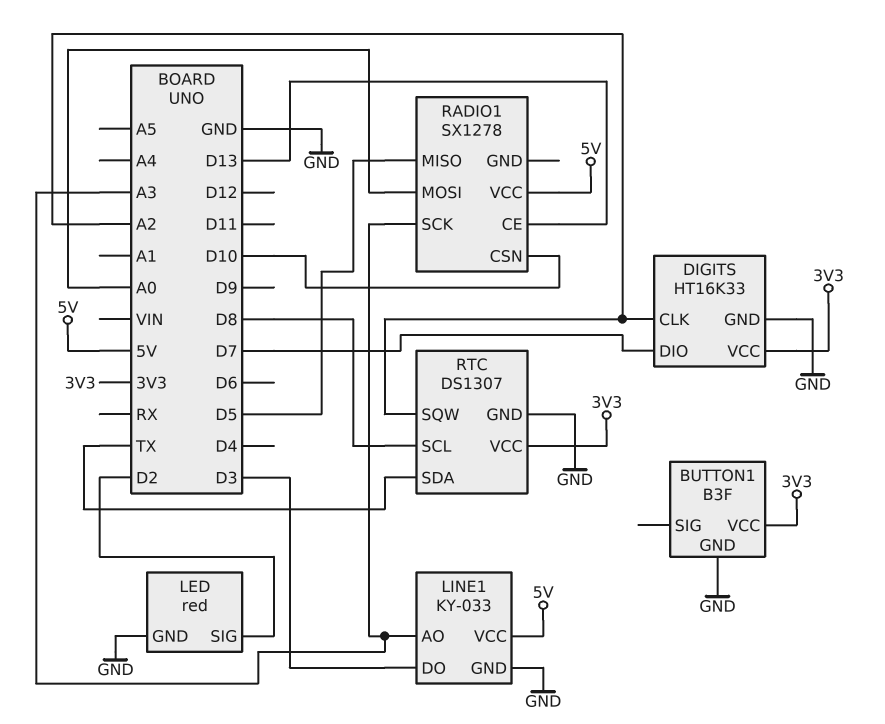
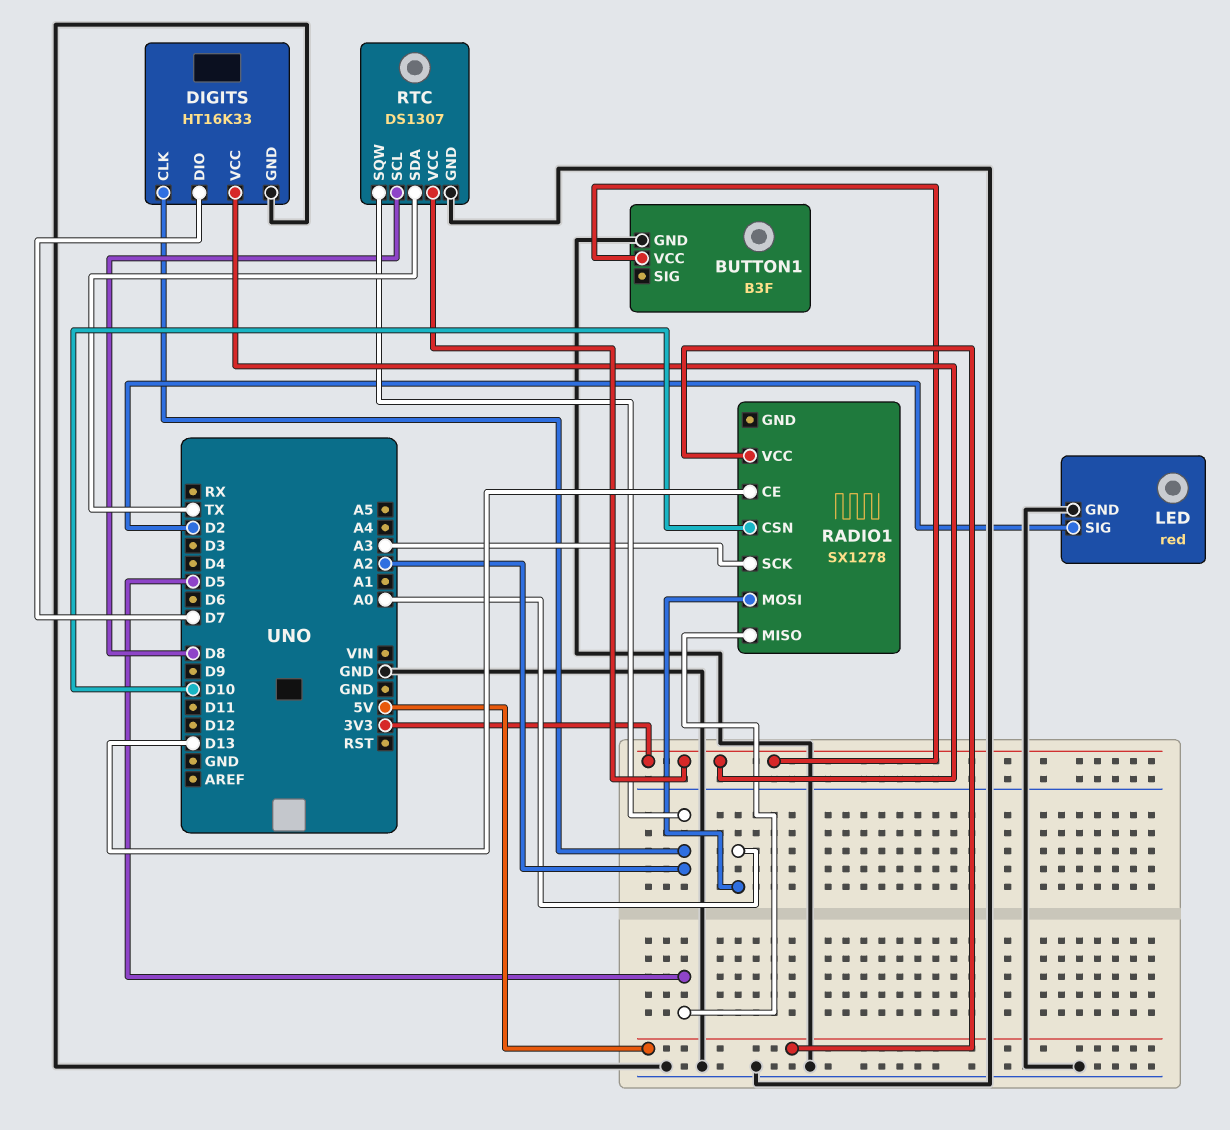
LINE1: KY-033 -> none
LINE1 pin AO: A3 -> none
LINE1 pin DO: D3 -> none
LINE1 pin GND: GND -> none
LINE1 pin VCC: 5V -> none

